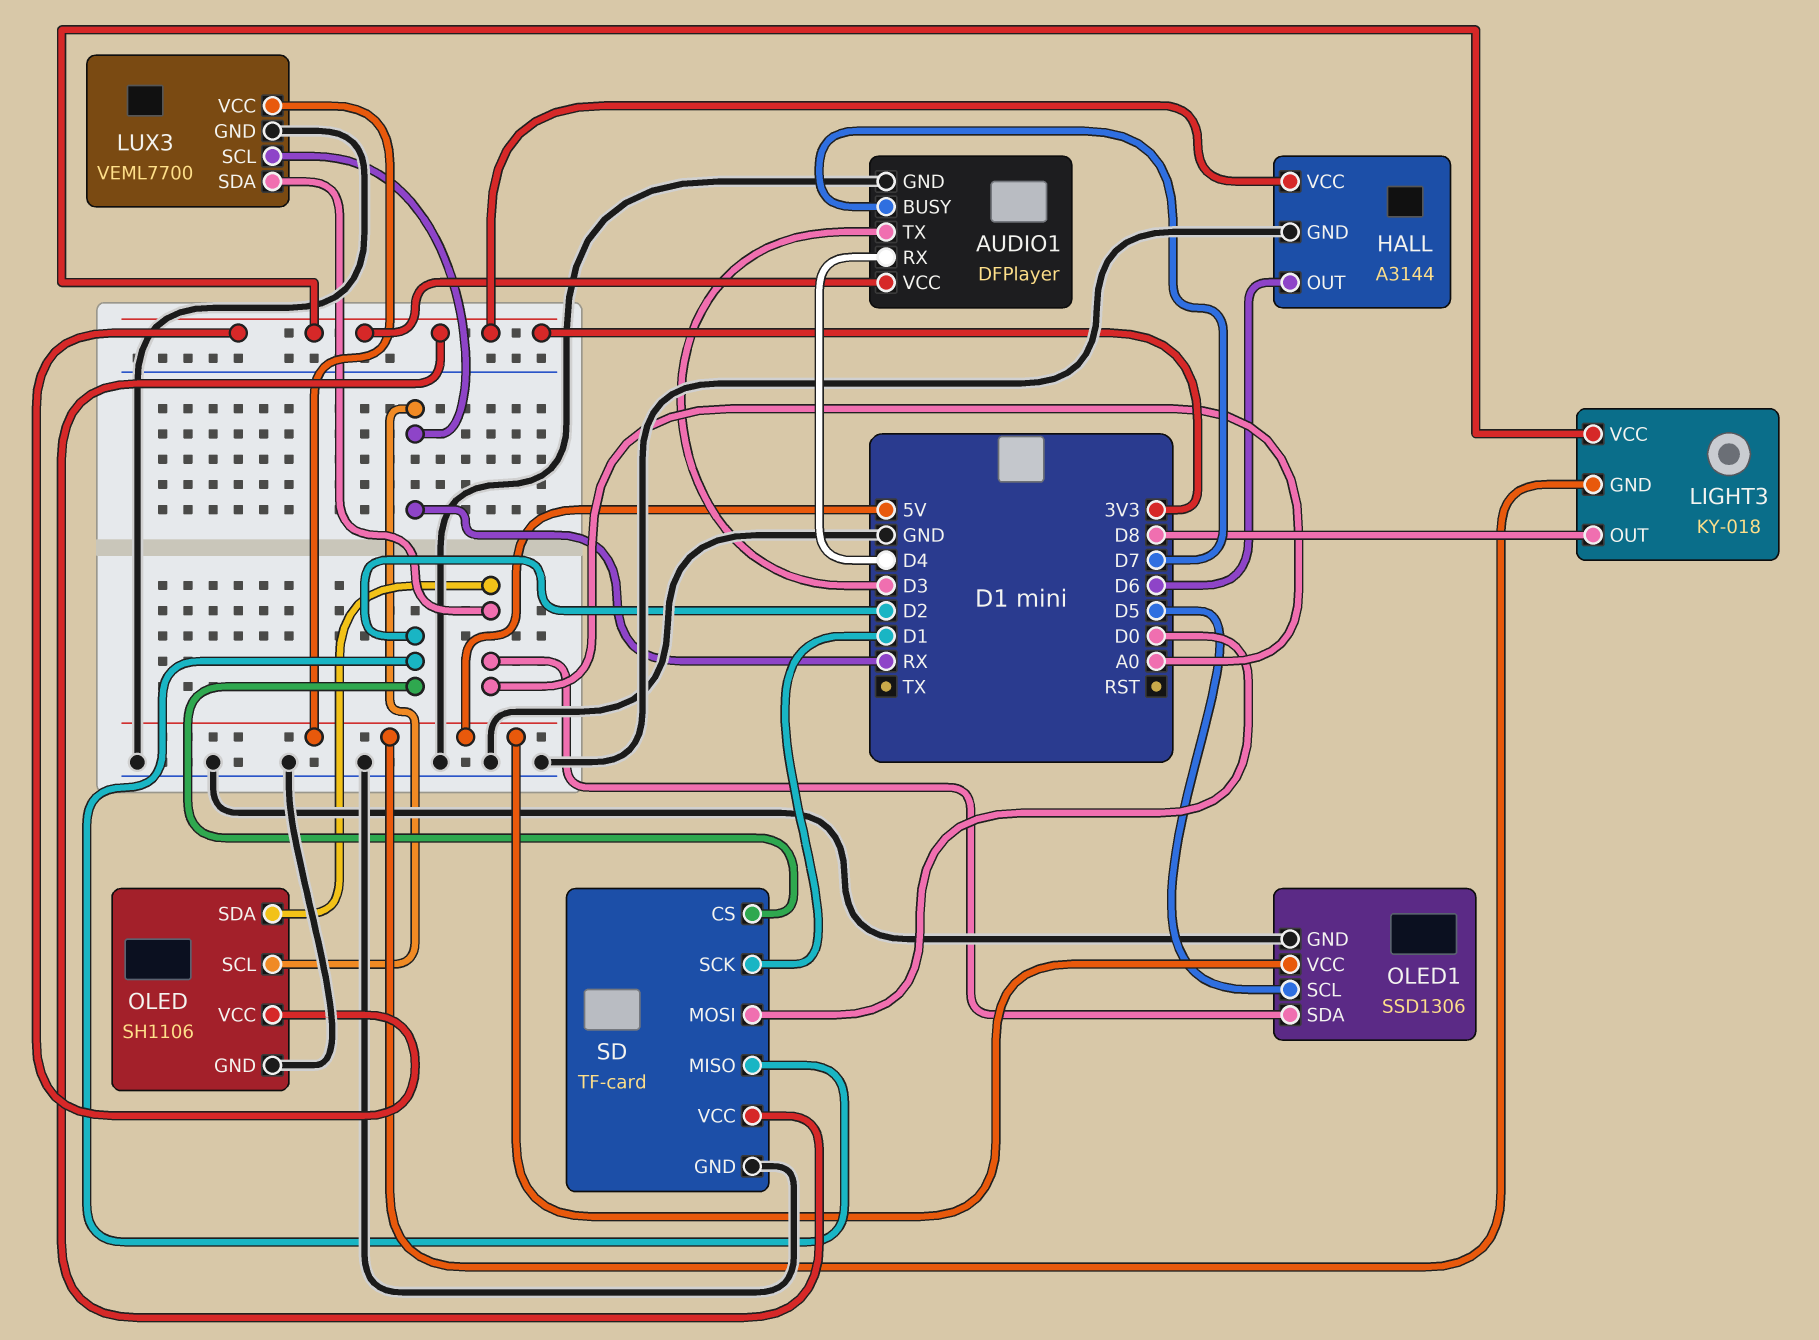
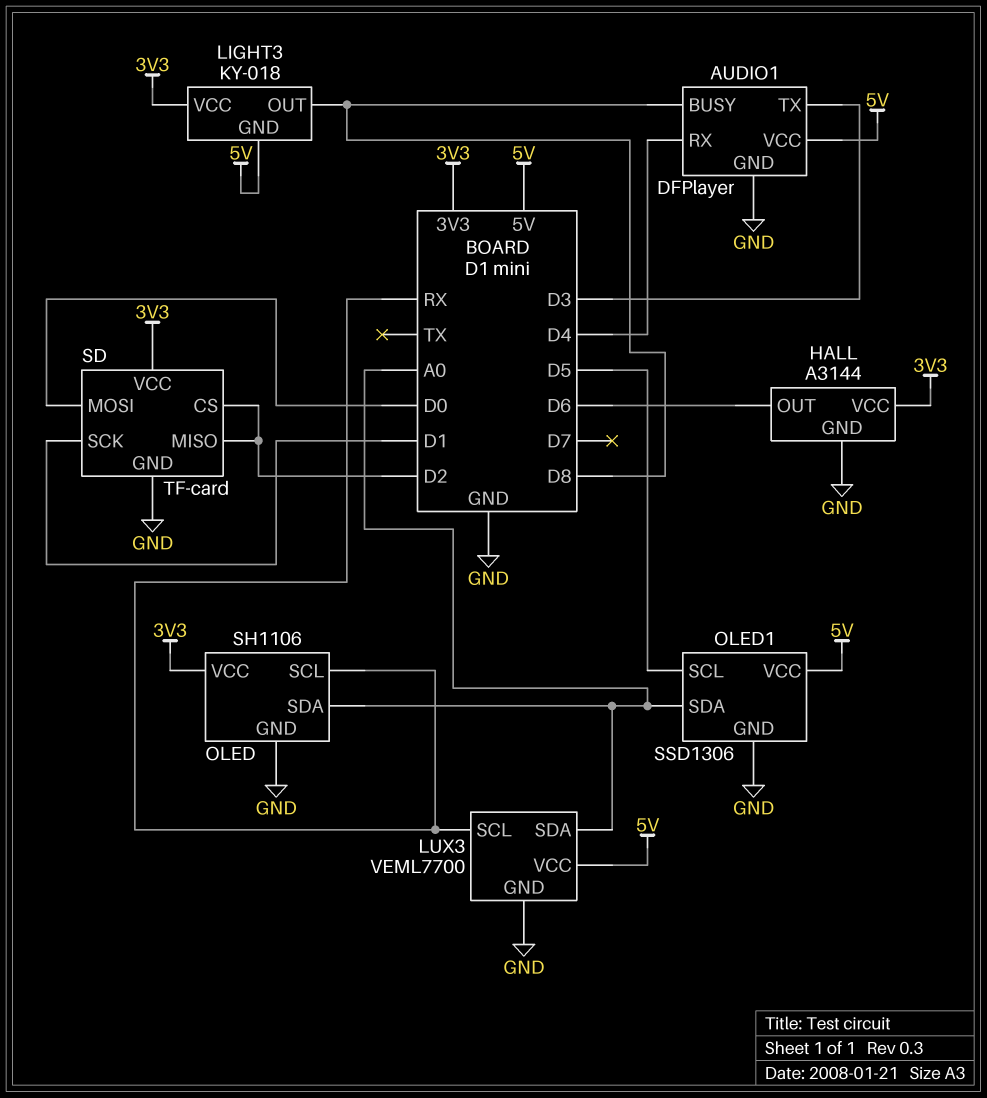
AUDIO1 pin BUSY: D7 -> D8
AUDIO1 pin VCC: 3V3 -> 5V

